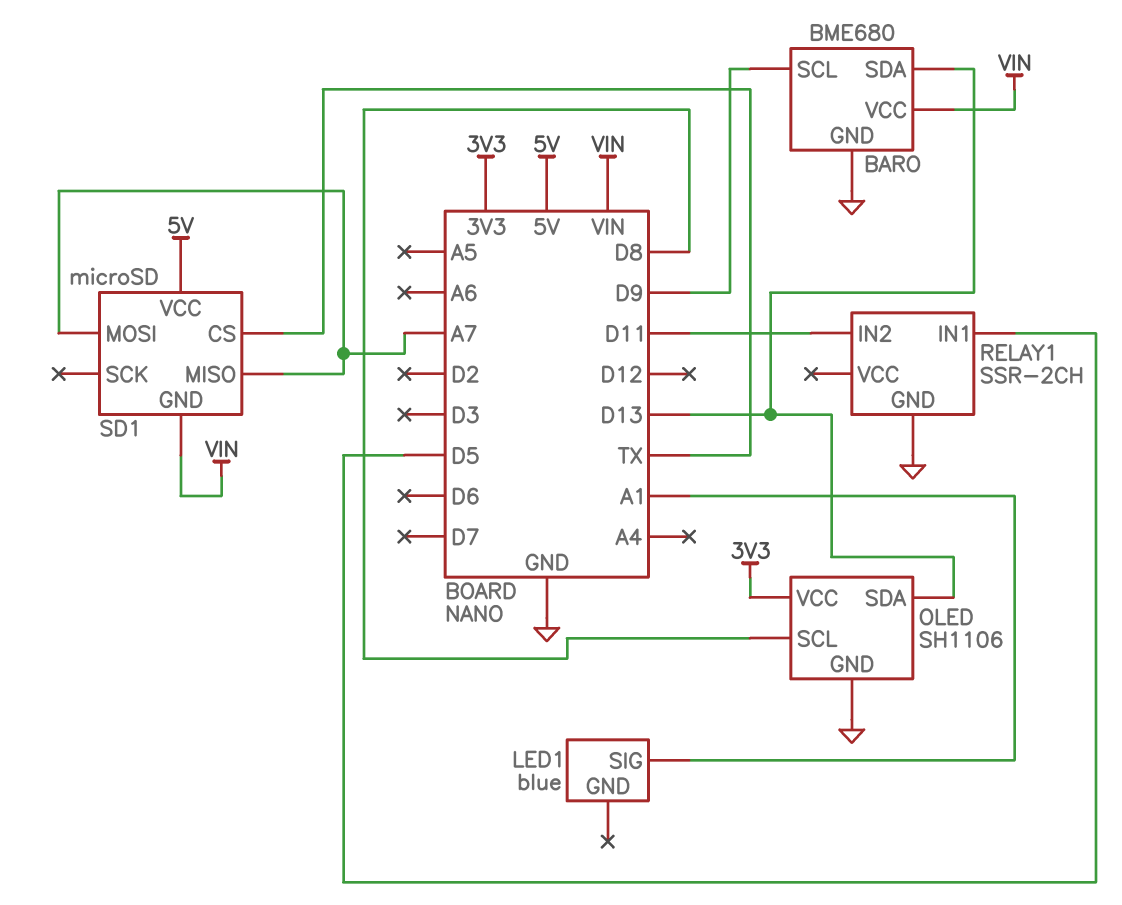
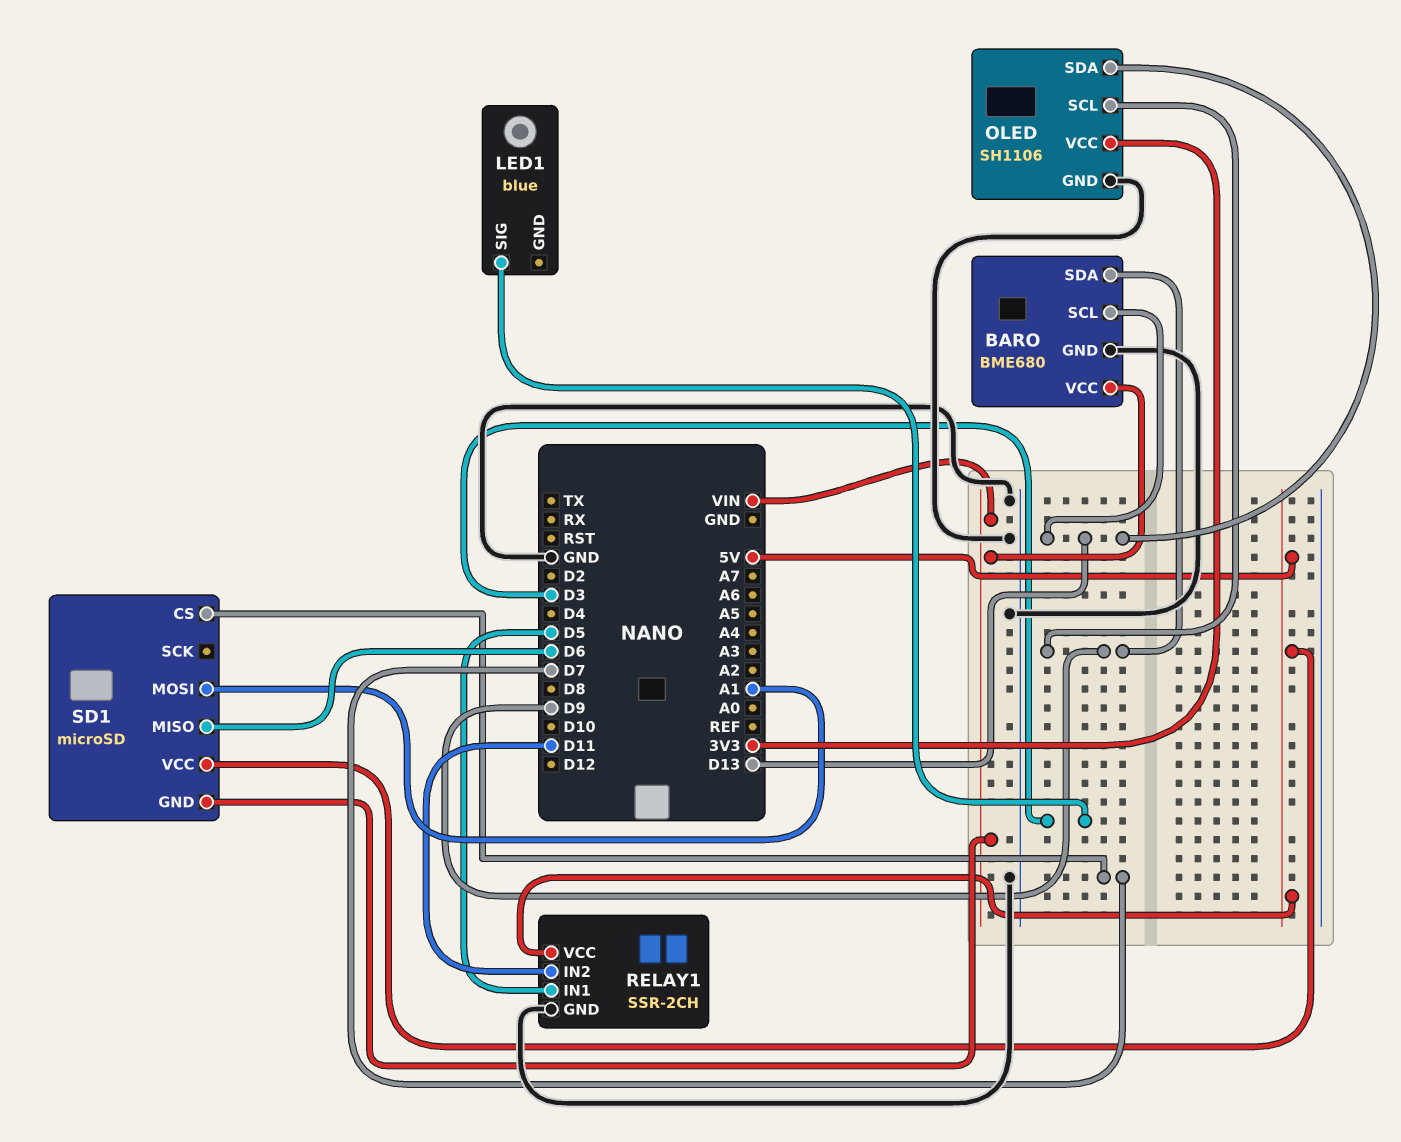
BARO pin SCL: D9 -> D13
BARO pin SDA: D13 -> D9
LED1 pin SIG: A1 -> D3
OLED pin SCL: D8 -> D9
RELAY1 pin VCC: none -> 5V
SD1 pin CS: TX -> D7
SD1 pin MISO: A7 -> D6
SD1 pin MOSI: A7 -> A1

